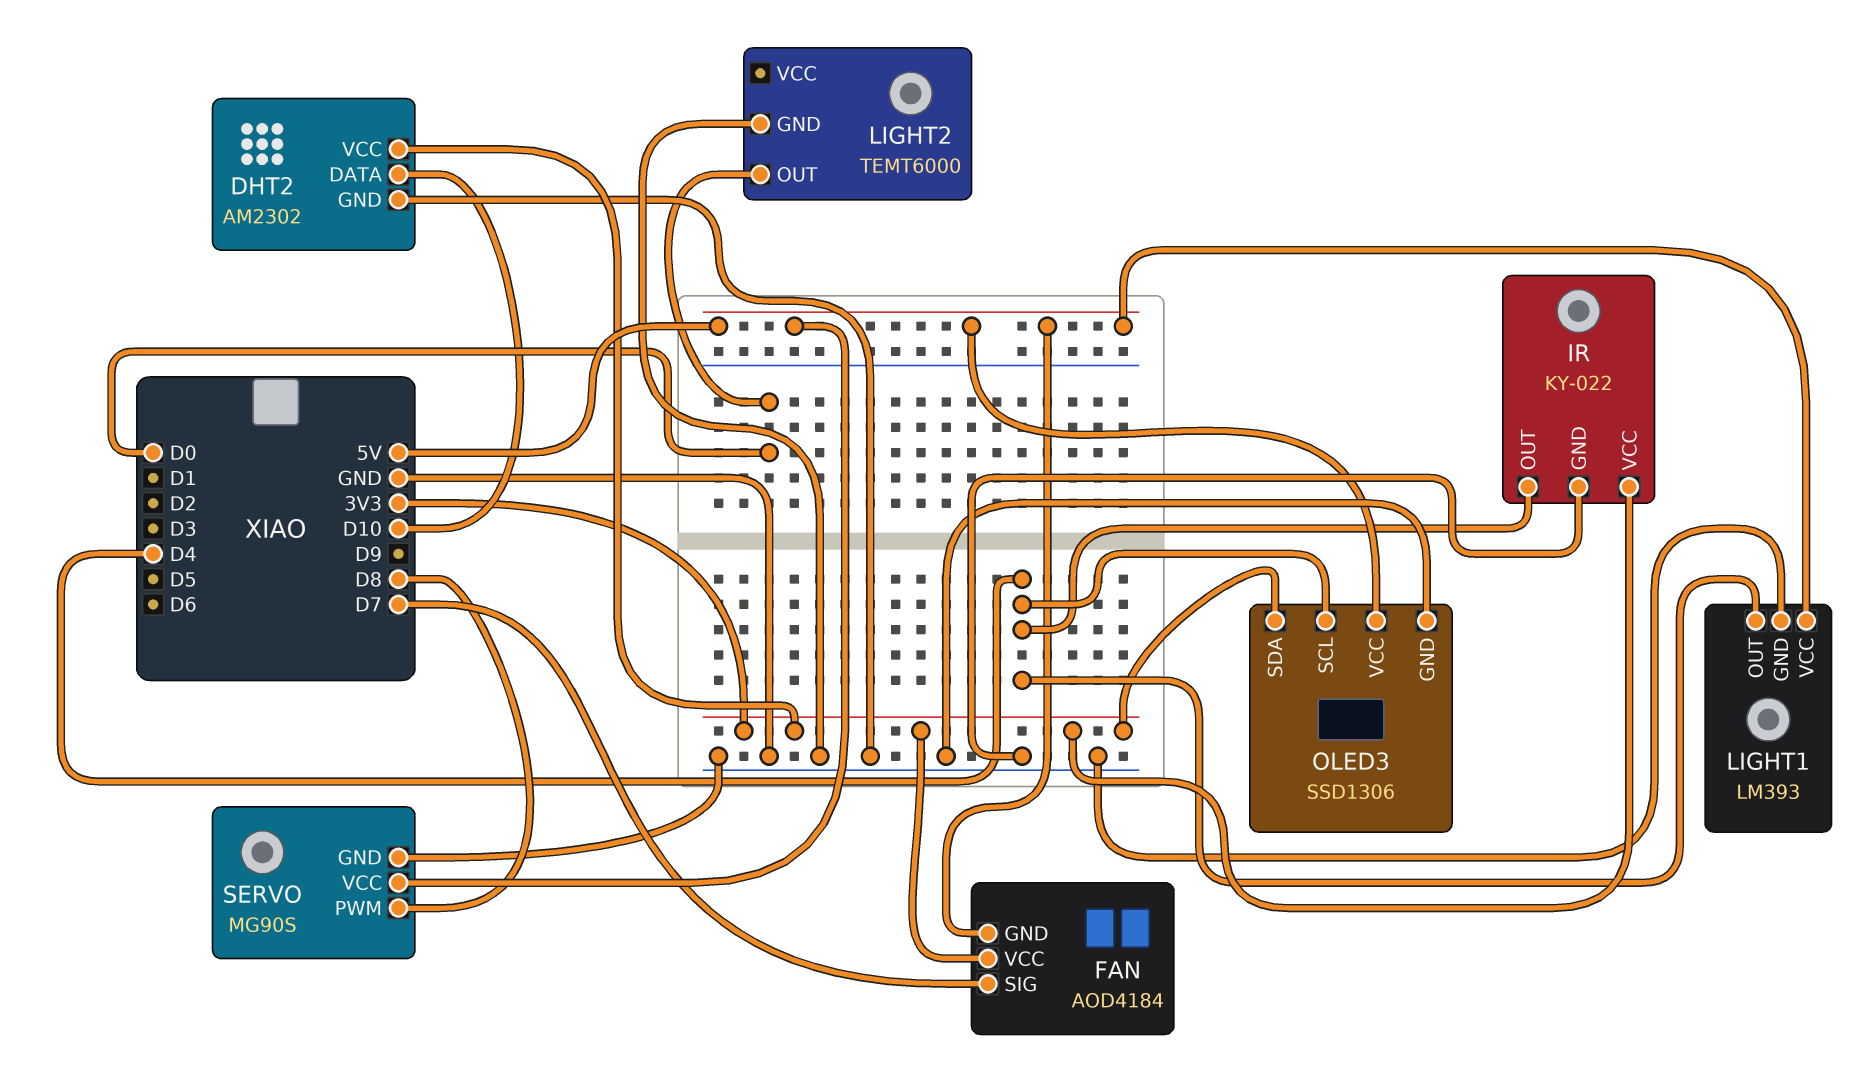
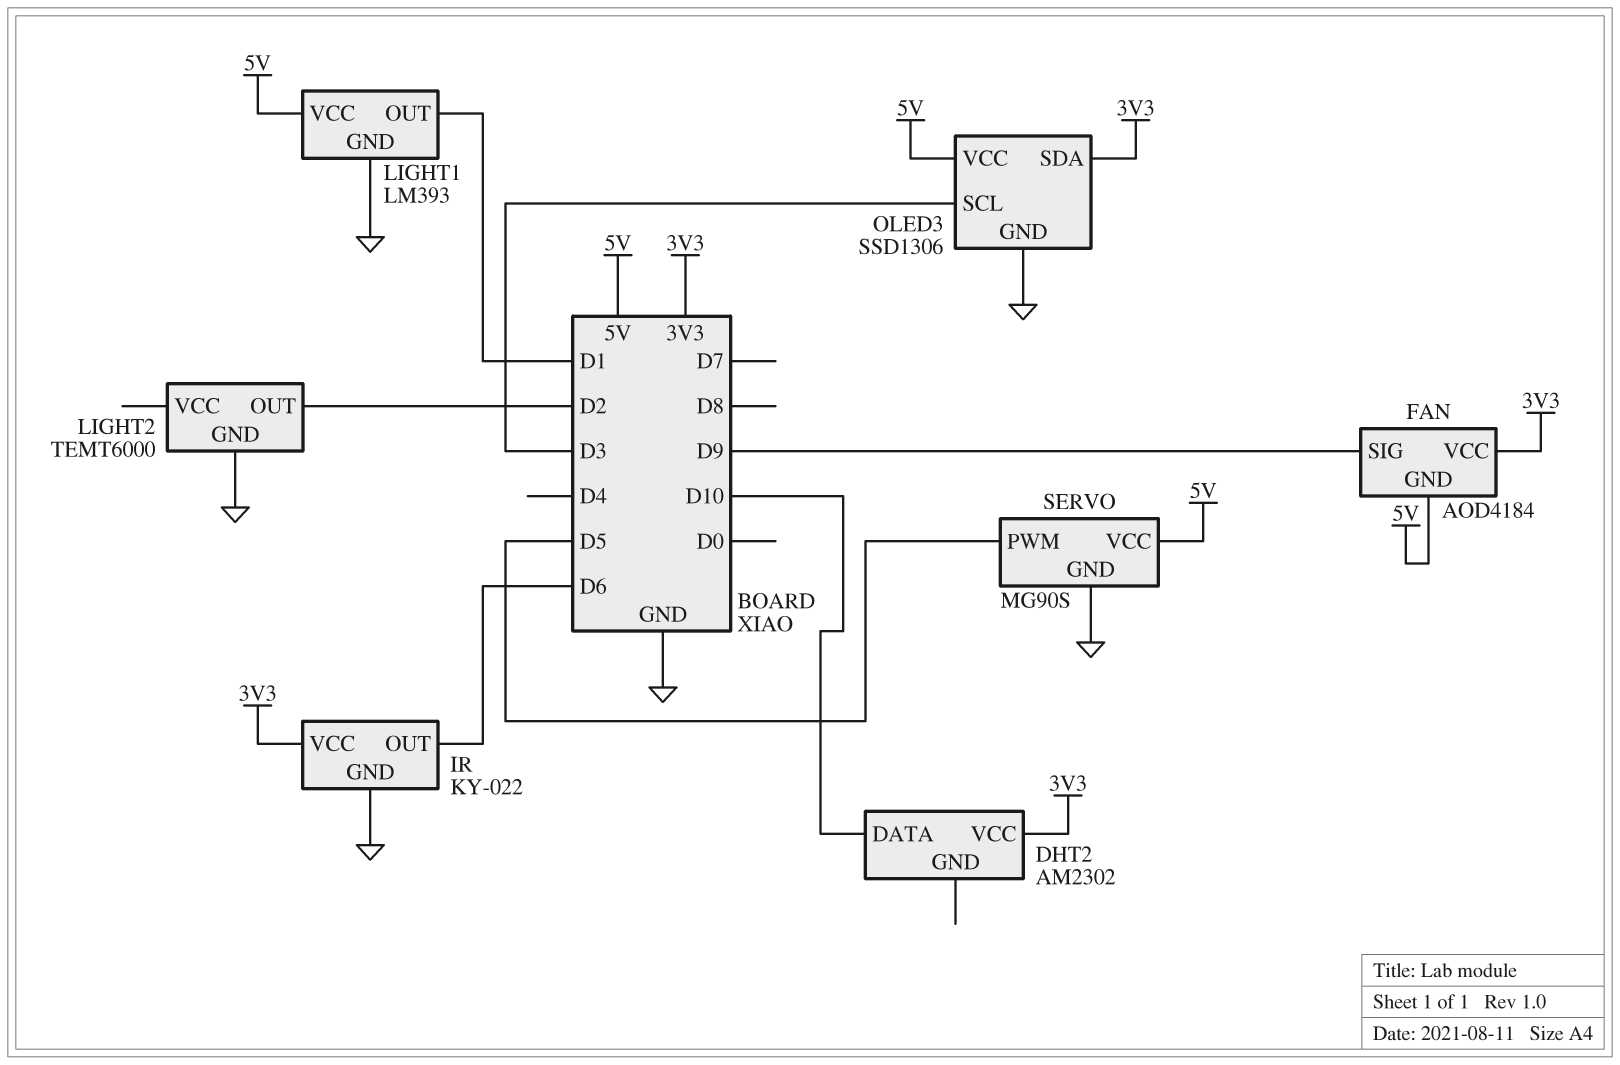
DHT2 pin GND: GND -> none
FAN pin SIG: D7 -> D9
IR pin OUT: D4 -> D6
LIGHT1 pin OUT: D4 -> D1
LIGHT2 pin OUT: D0 -> D2
OLED3 pin SCL: D4 -> D3
SERVO pin PWM: D8 -> D5

